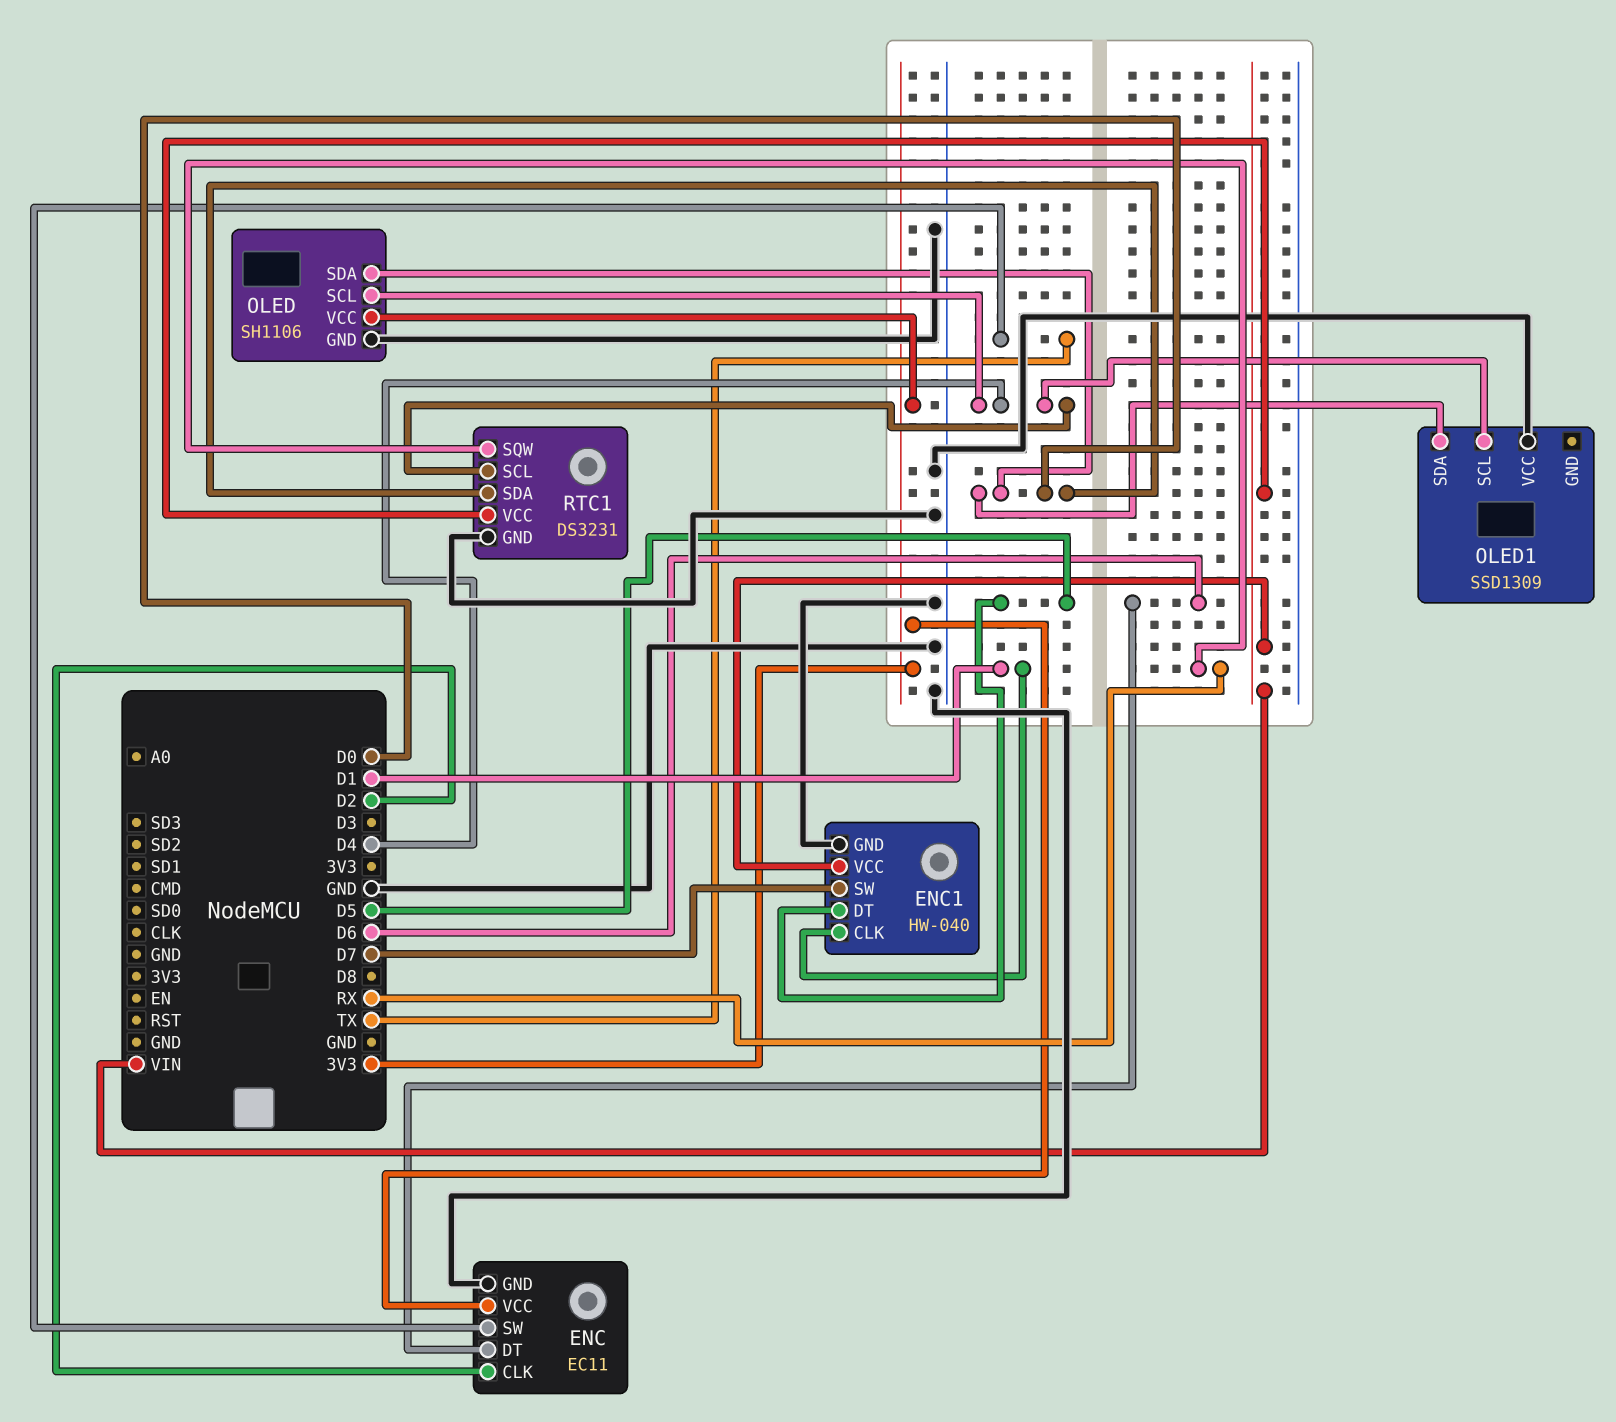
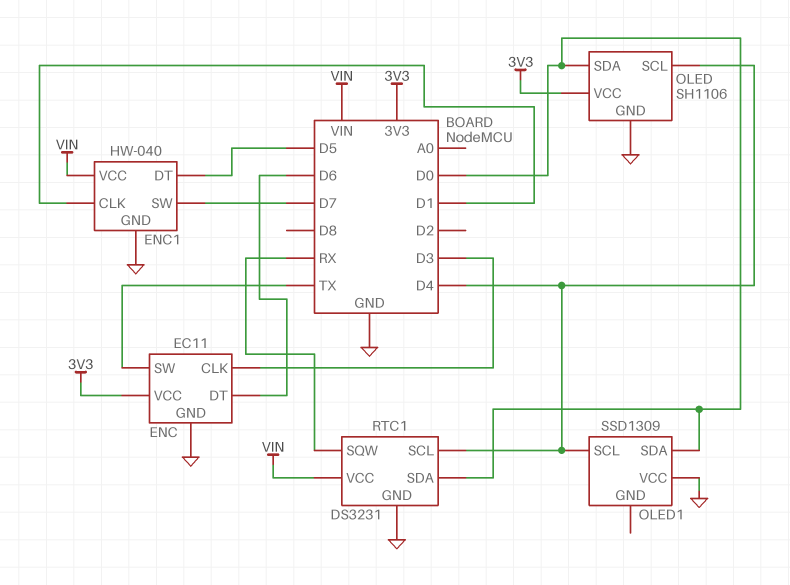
ENC pin CLK: D2 -> D3

